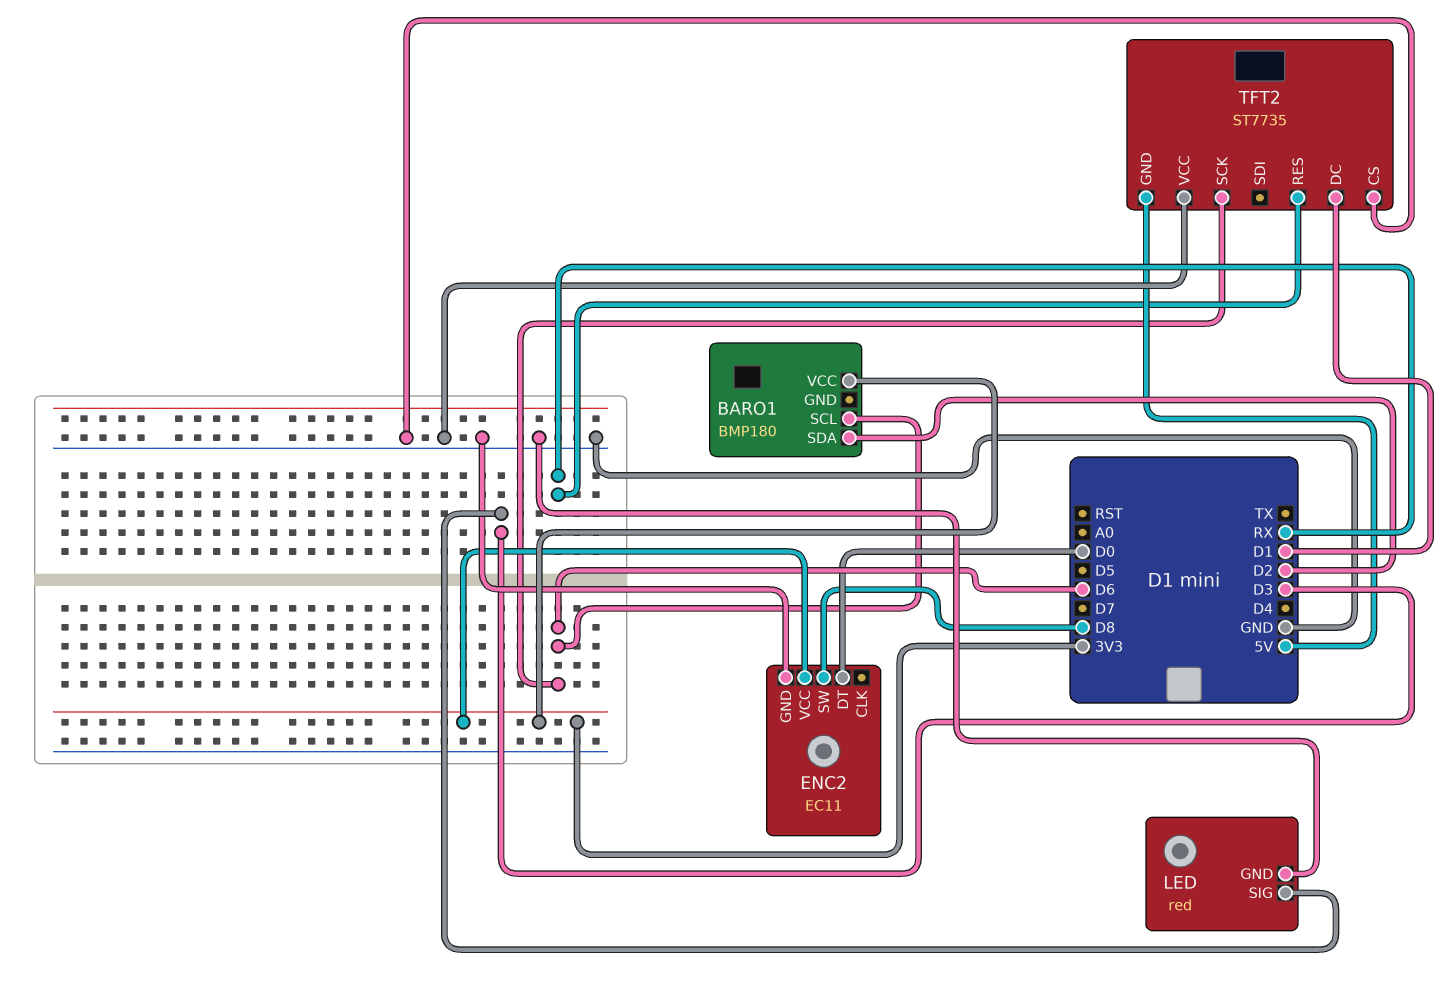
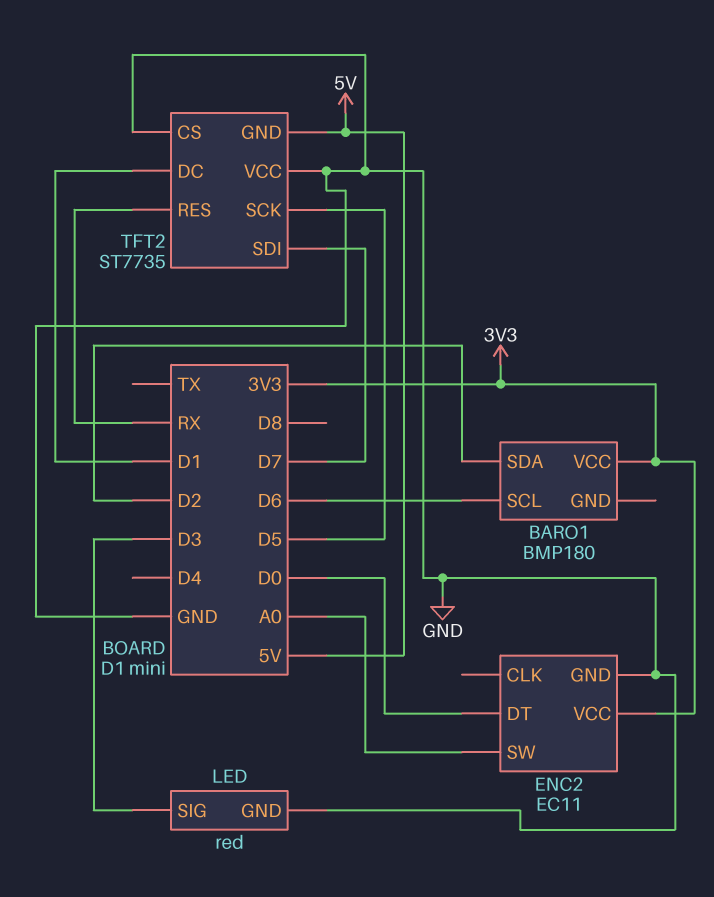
ENC2 pin SW: D8 -> A0
TFT2 pin SCK: D6 -> D5
TFT2 pin SDI: none -> D7

